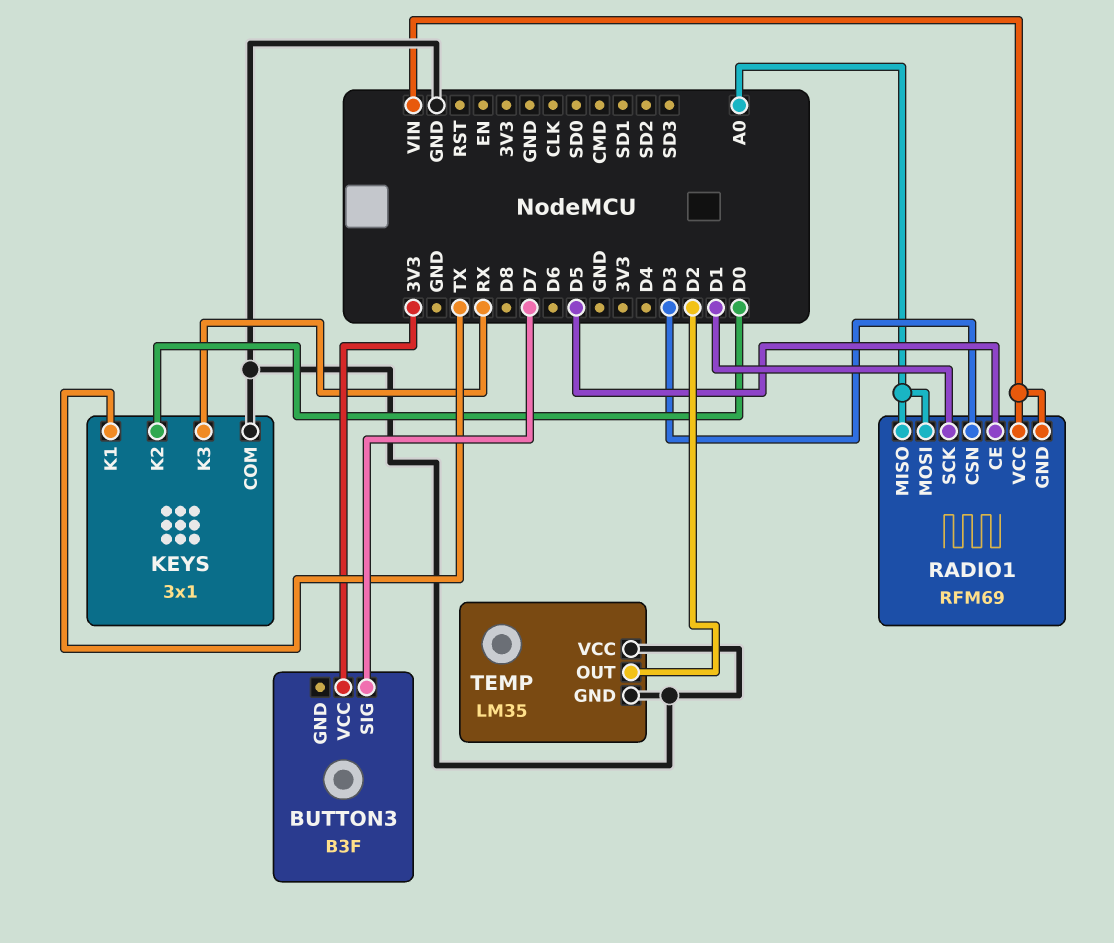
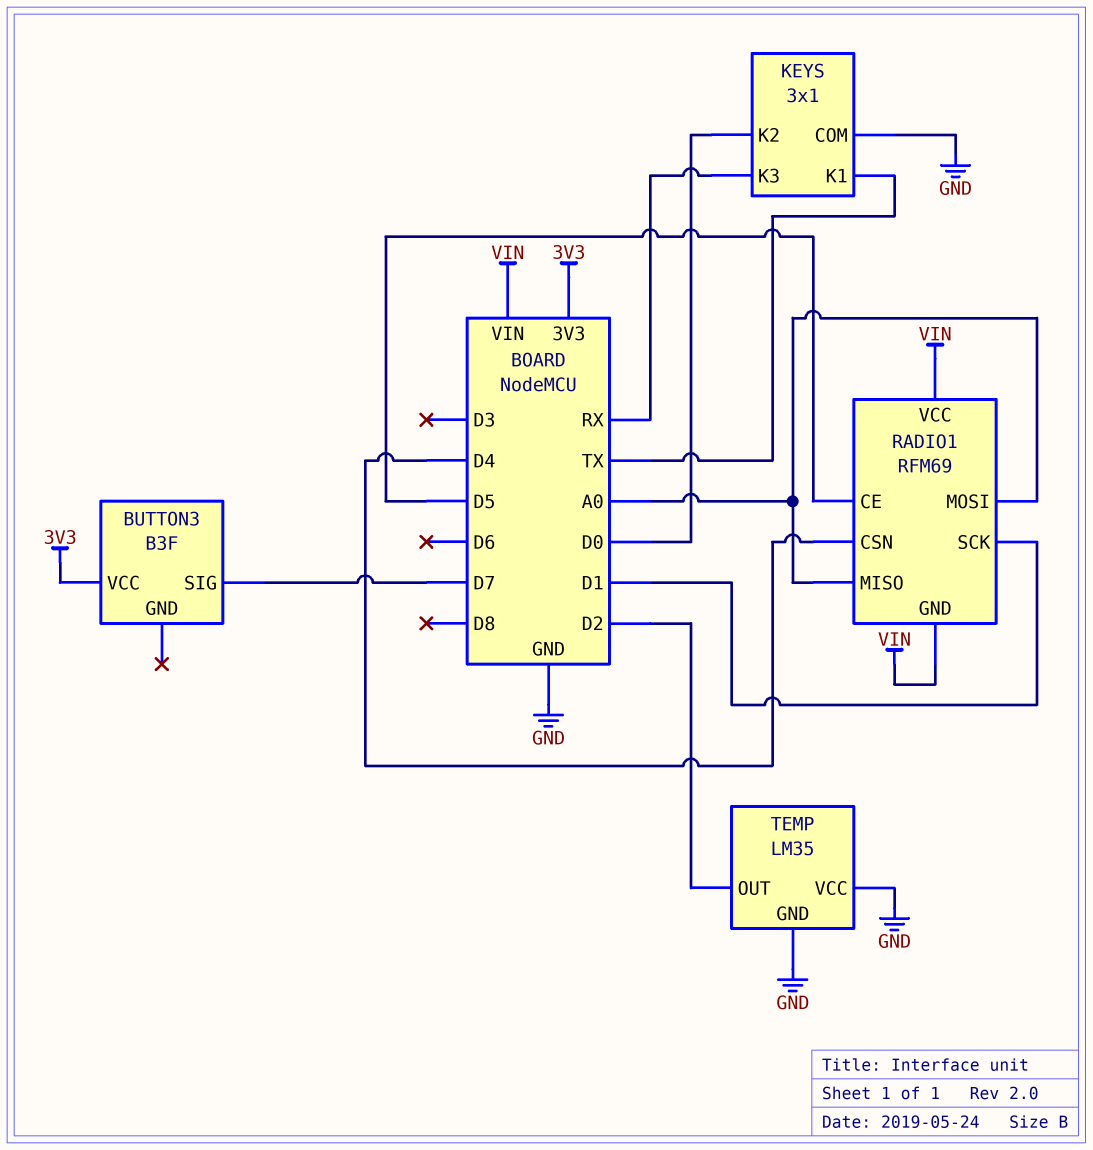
RADIO1 pin CSN: D3 -> D4

